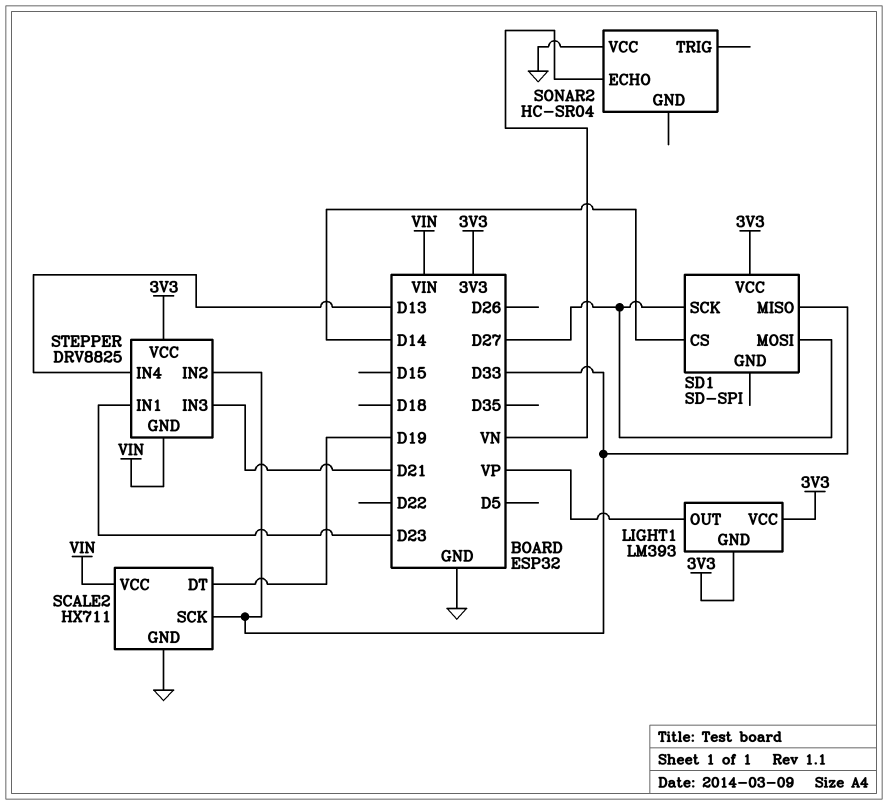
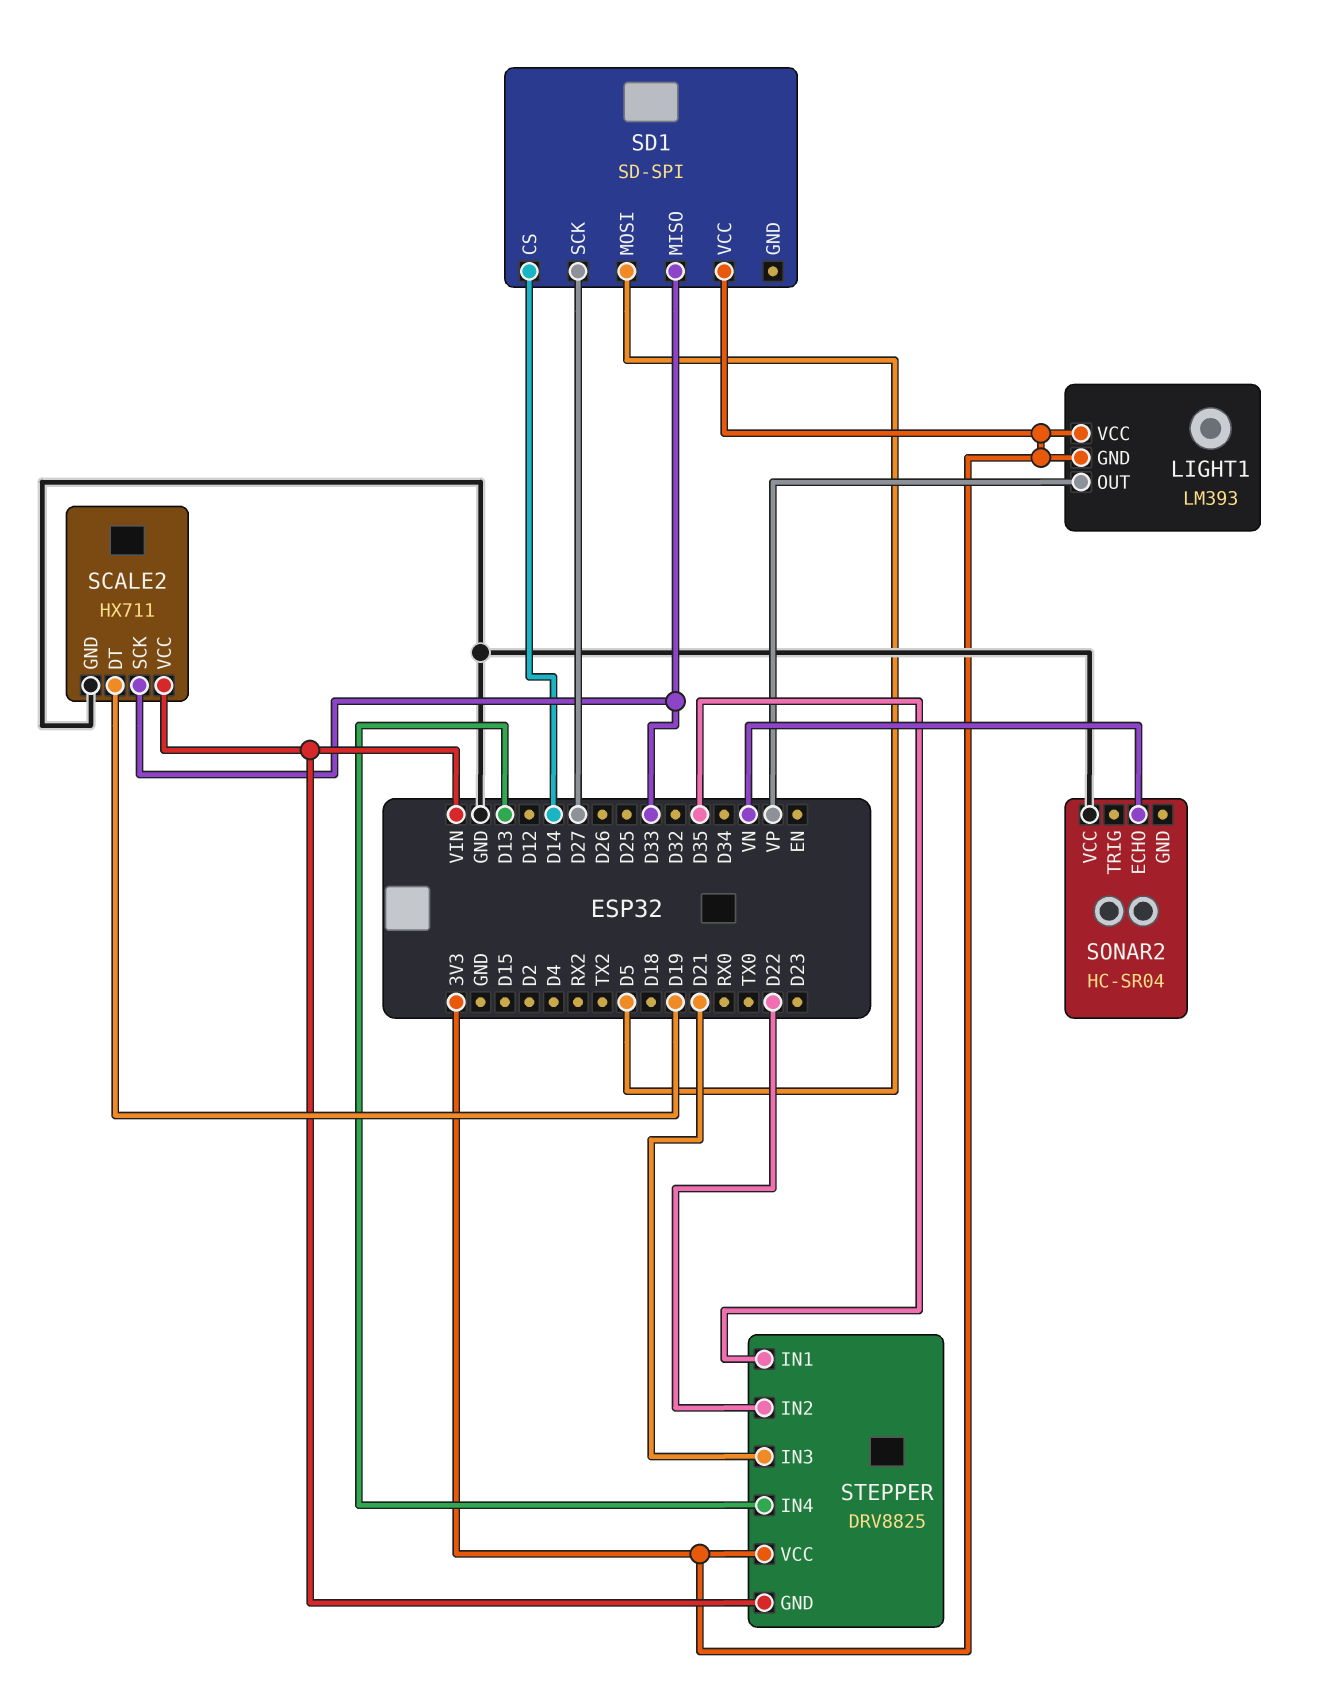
SD1 pin MOSI: D27 -> D5
STEPPER pin IN1: D23 -> D35
STEPPER pin IN2: D33 -> D22

